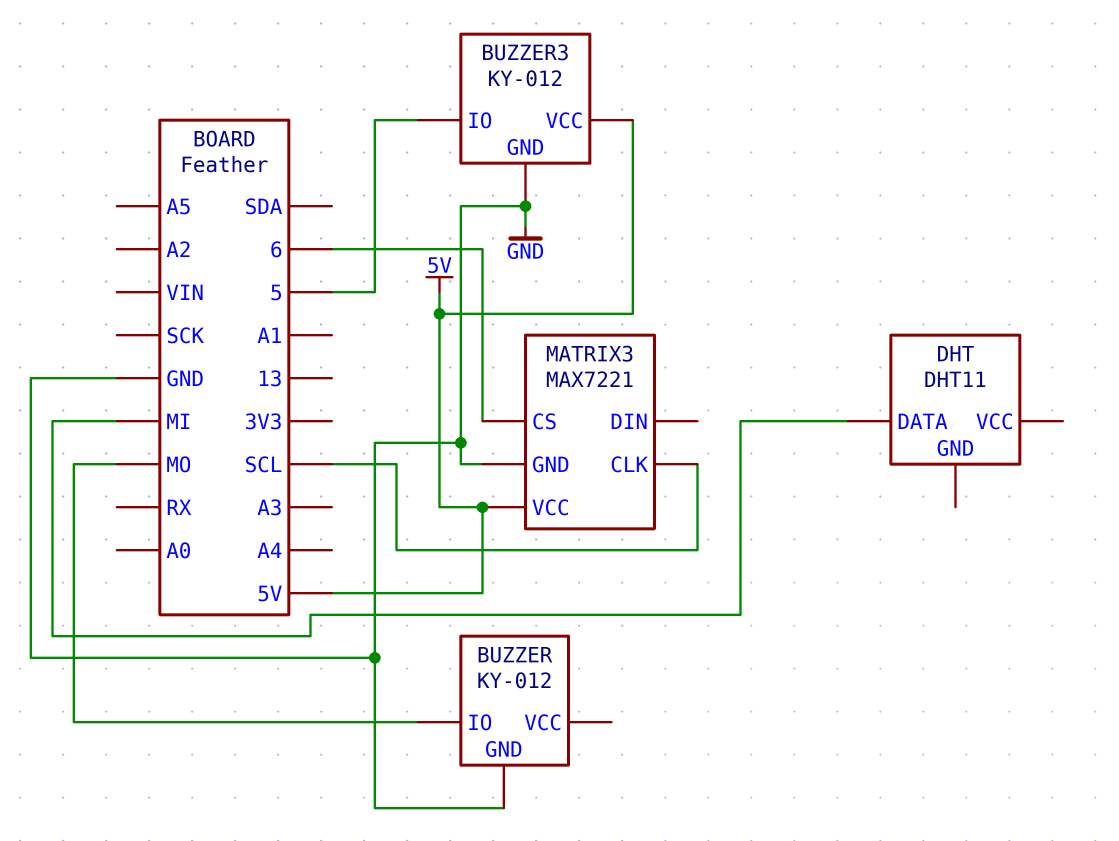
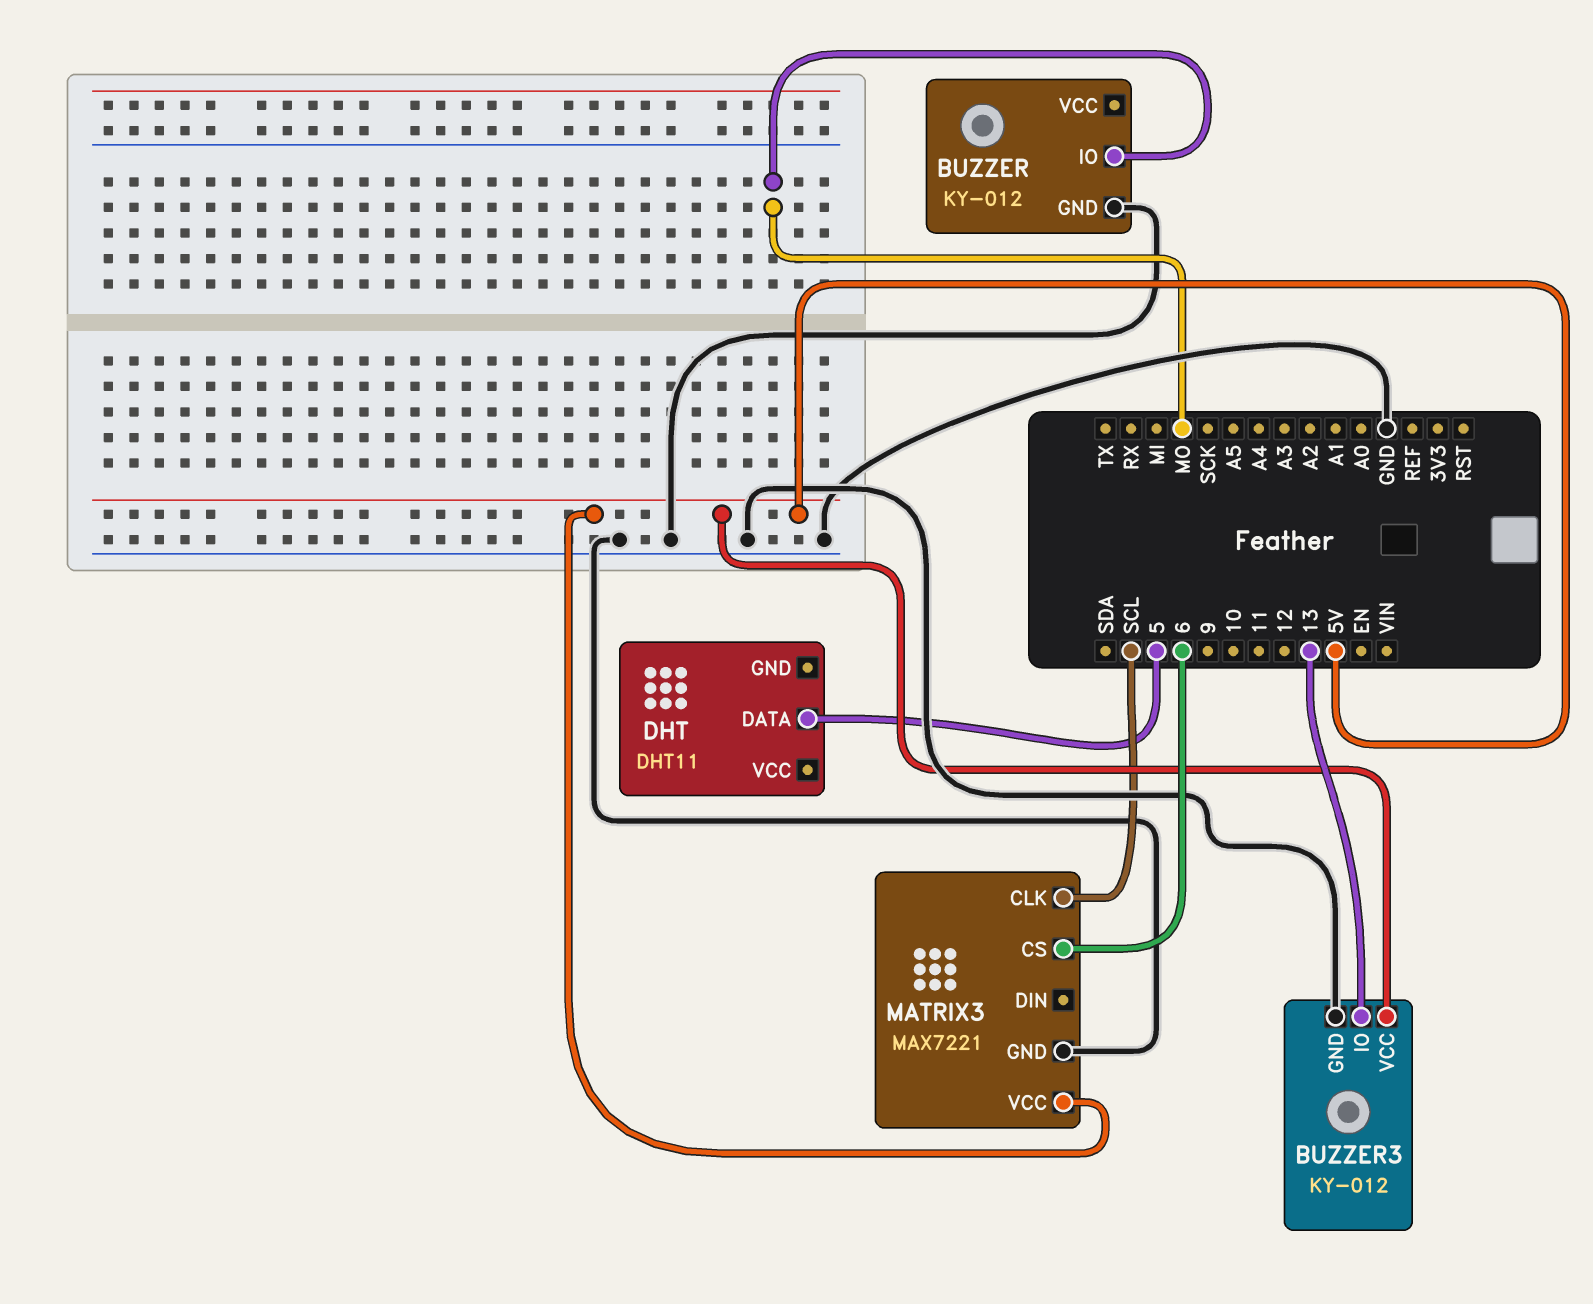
BUZZER3 pin IO: 5 -> 13
DHT pin DATA: MI -> 5

